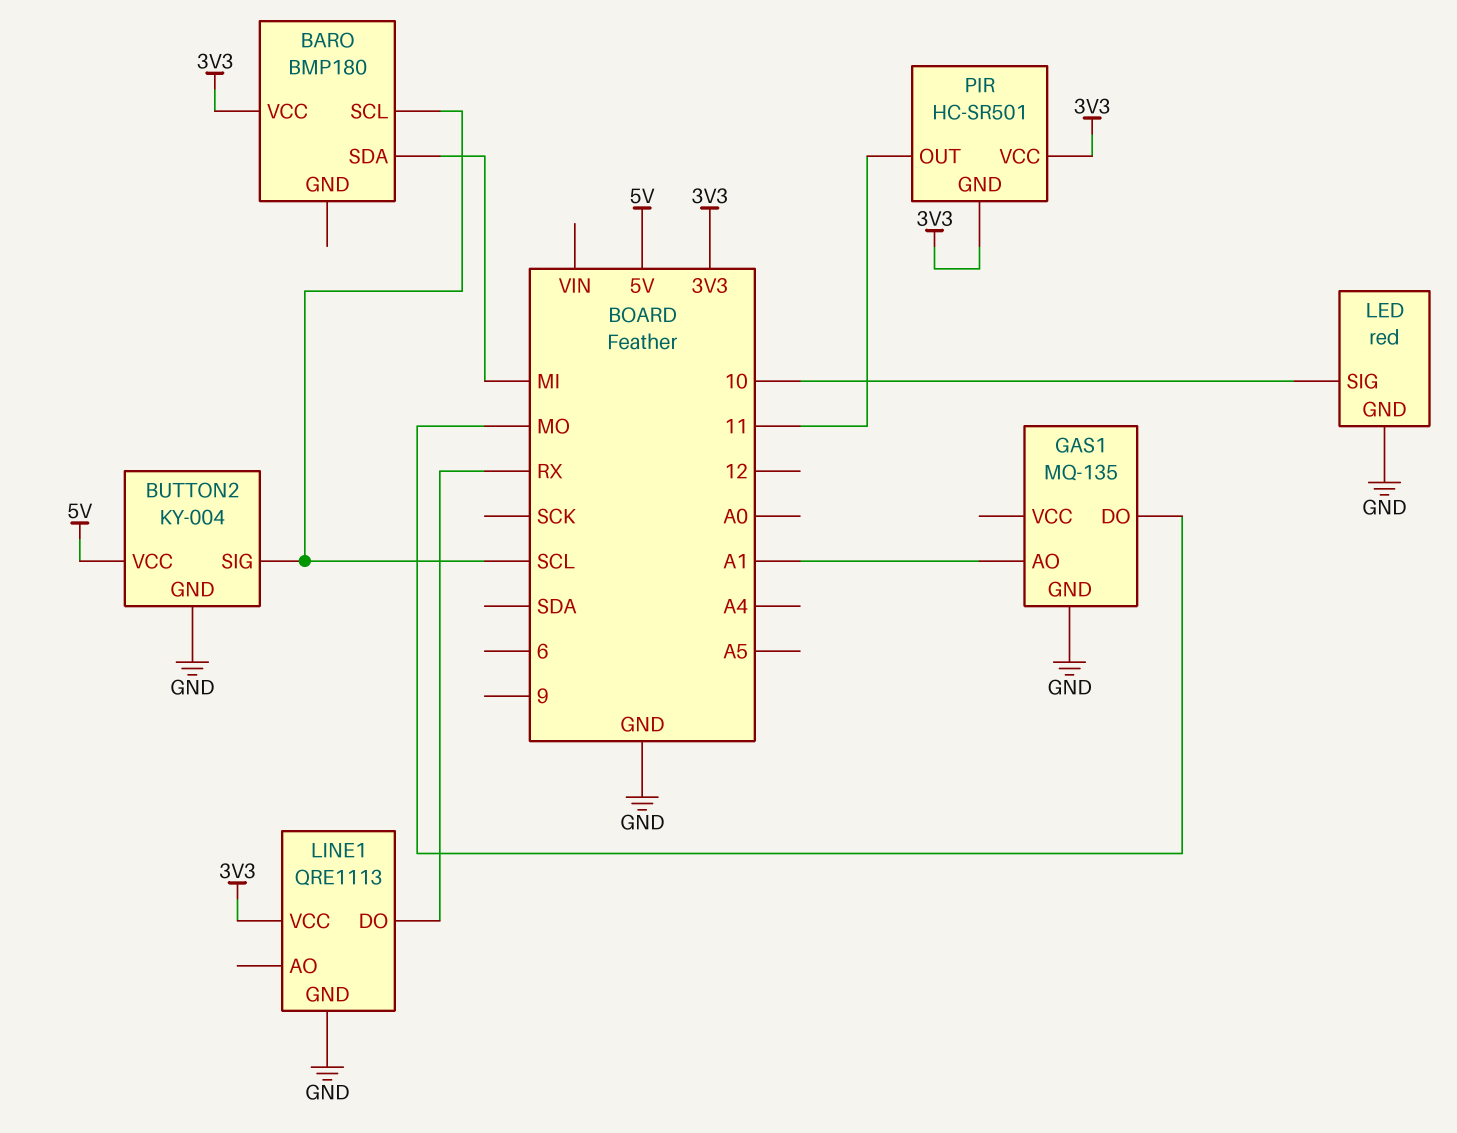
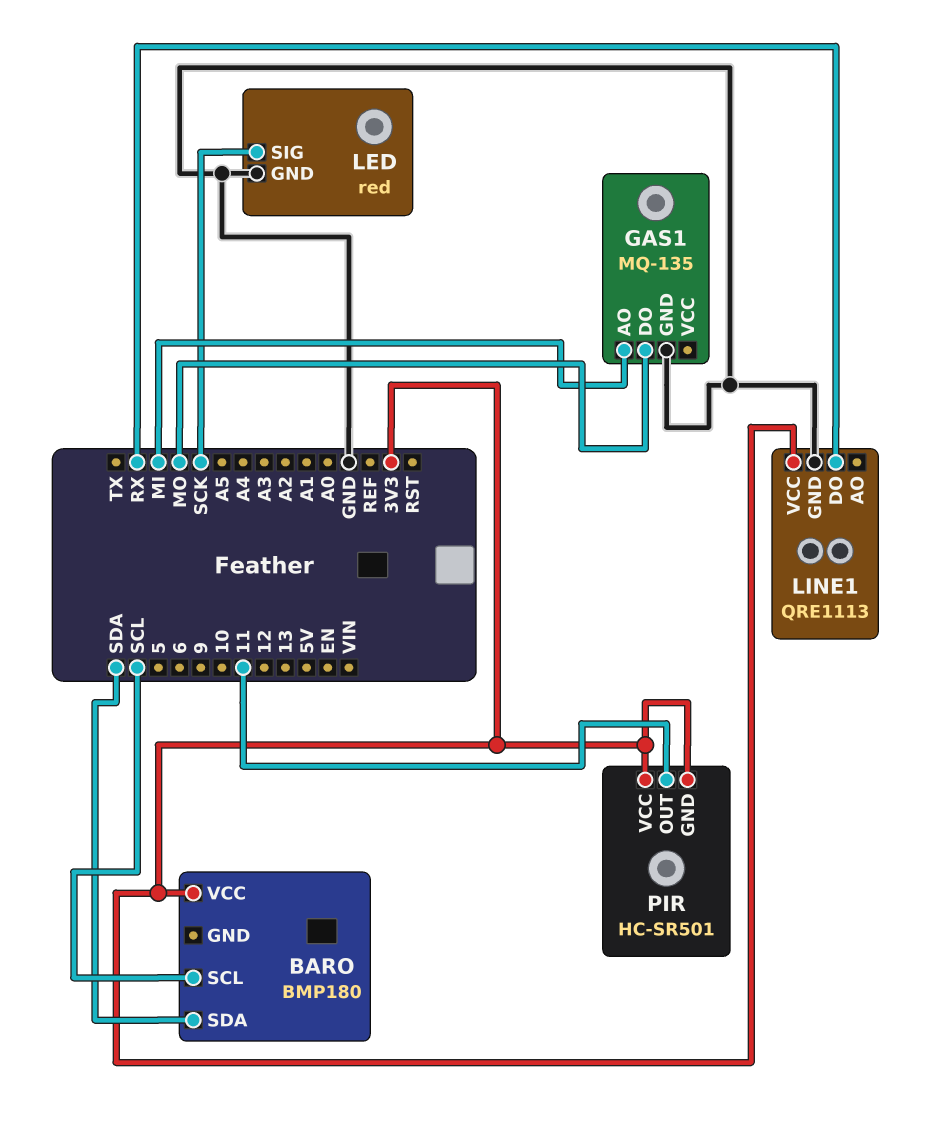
BARO pin SDA: MI -> SDA
BUTTON2: KY-004 -> none
BUTTON2 pin GND: GND -> none
BUTTON2 pin SIG: SCL -> none
BUTTON2 pin VCC: 5V -> none
GAS1 pin AO: A1 -> MI
LED pin SIG: 10 -> SCK

